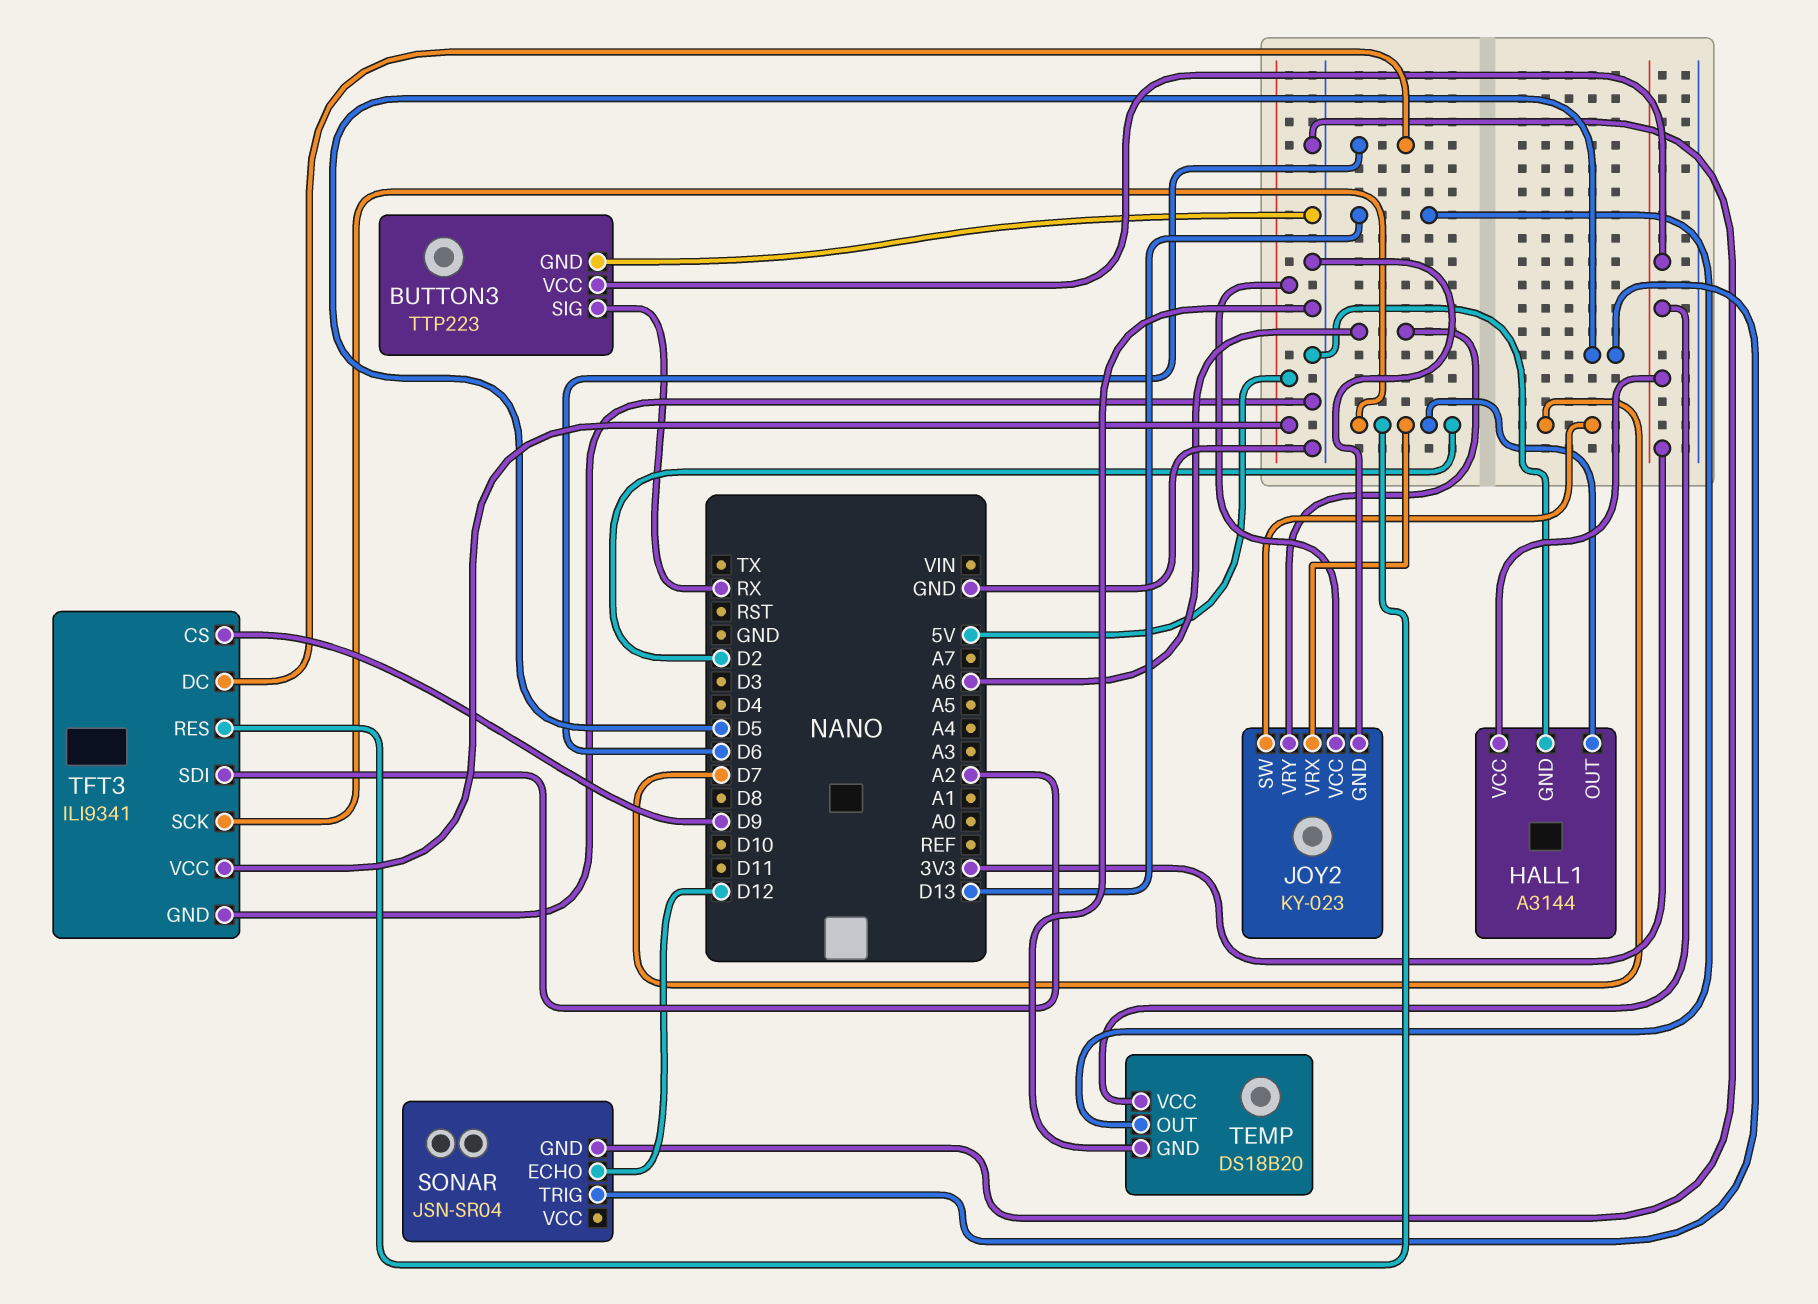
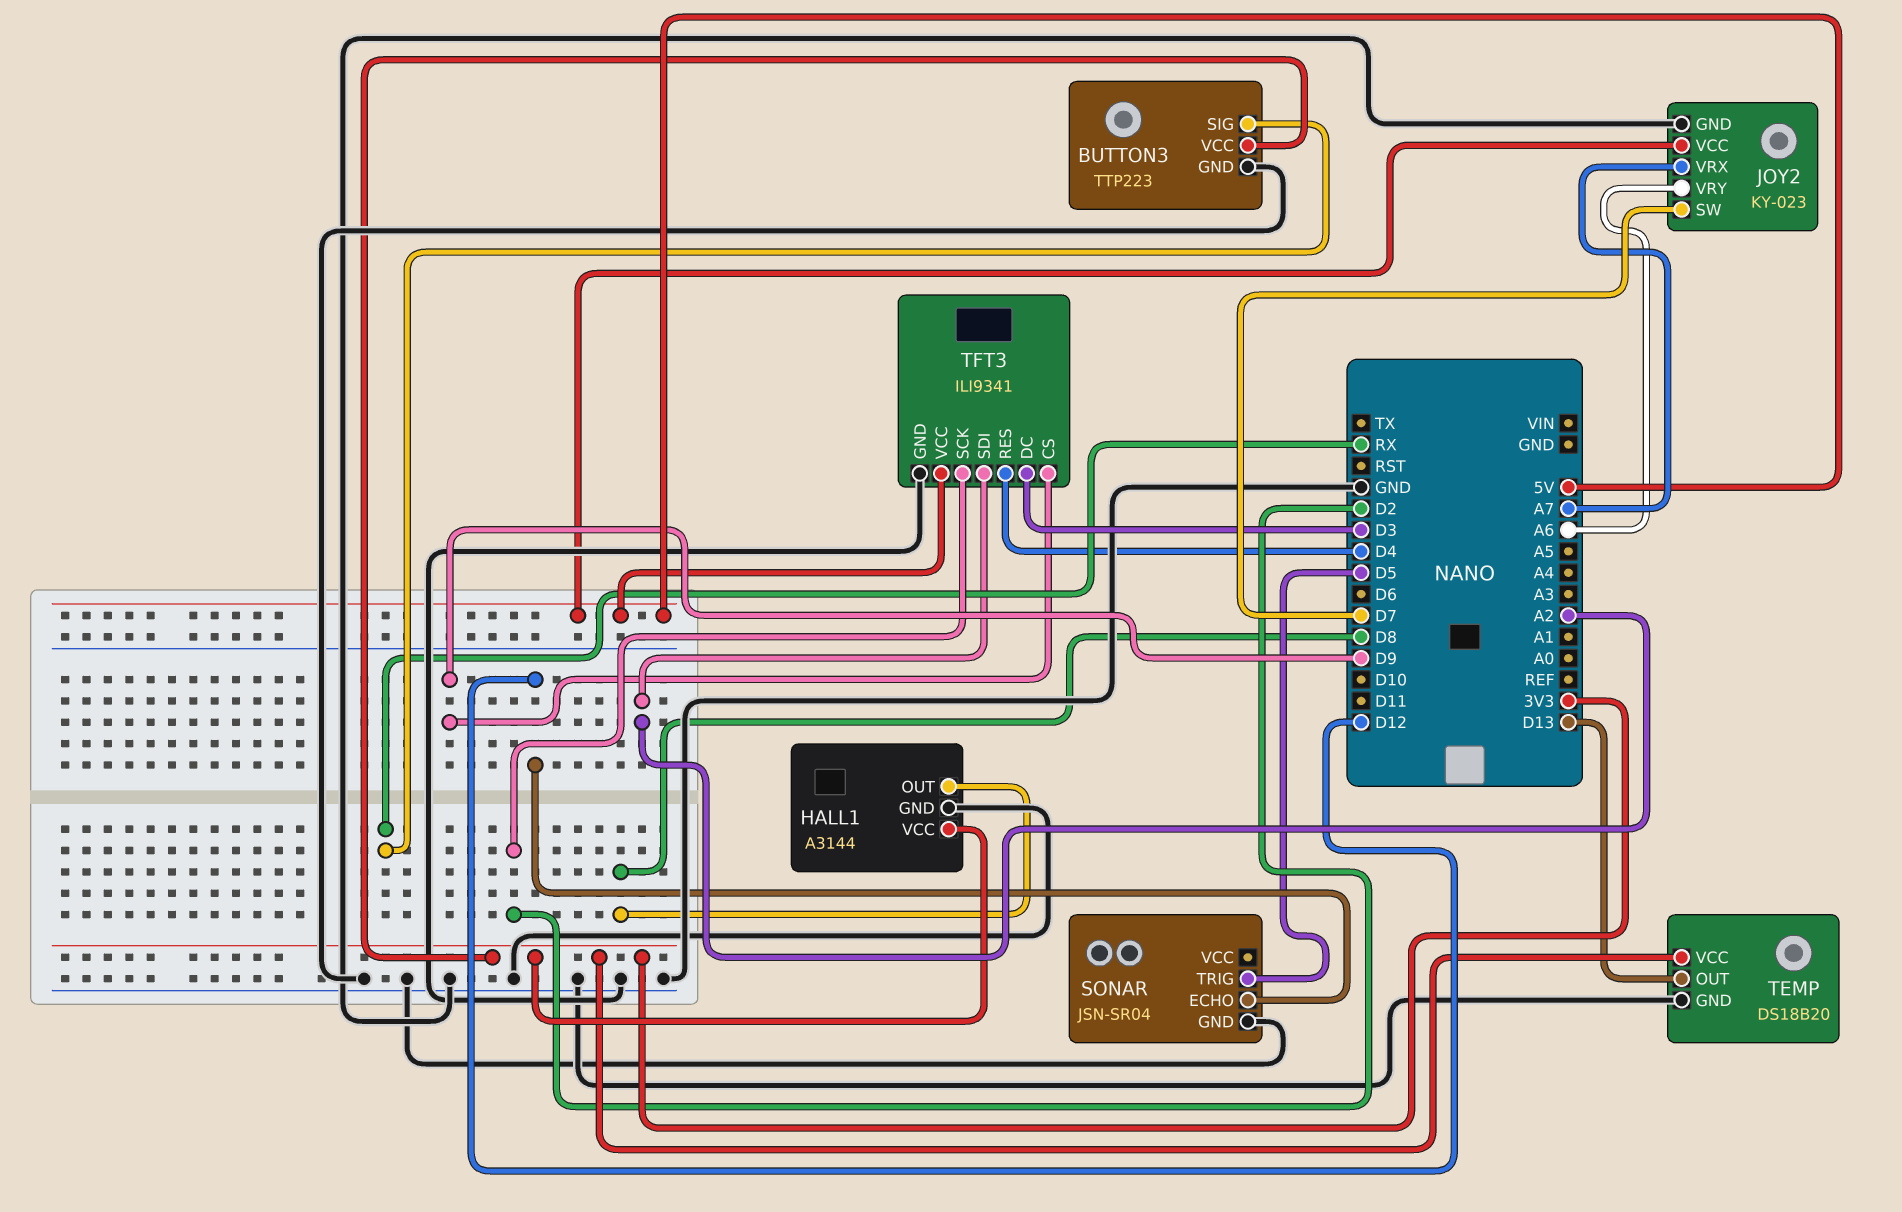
HALL1 pin OUT: D2 -> D8
JOY2 pin VRX: D2 -> A7
TFT3 pin DC: D6 -> D3
TFT3 pin RES: D2 -> D4

